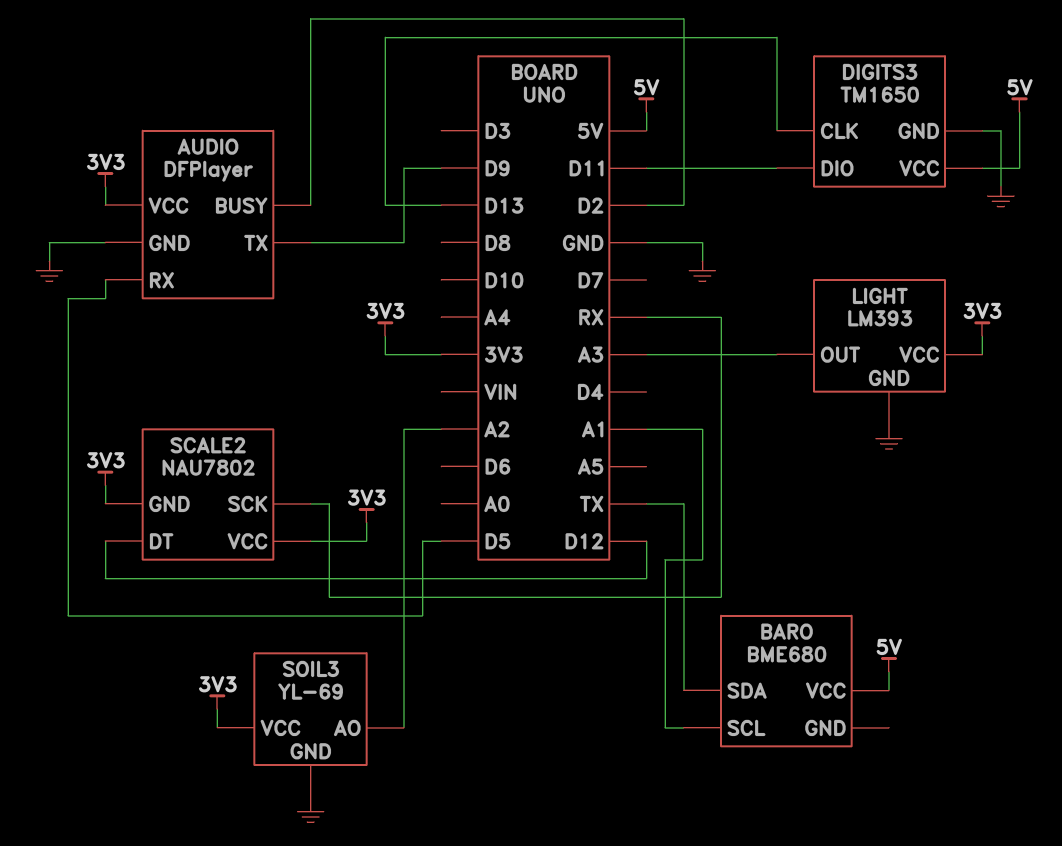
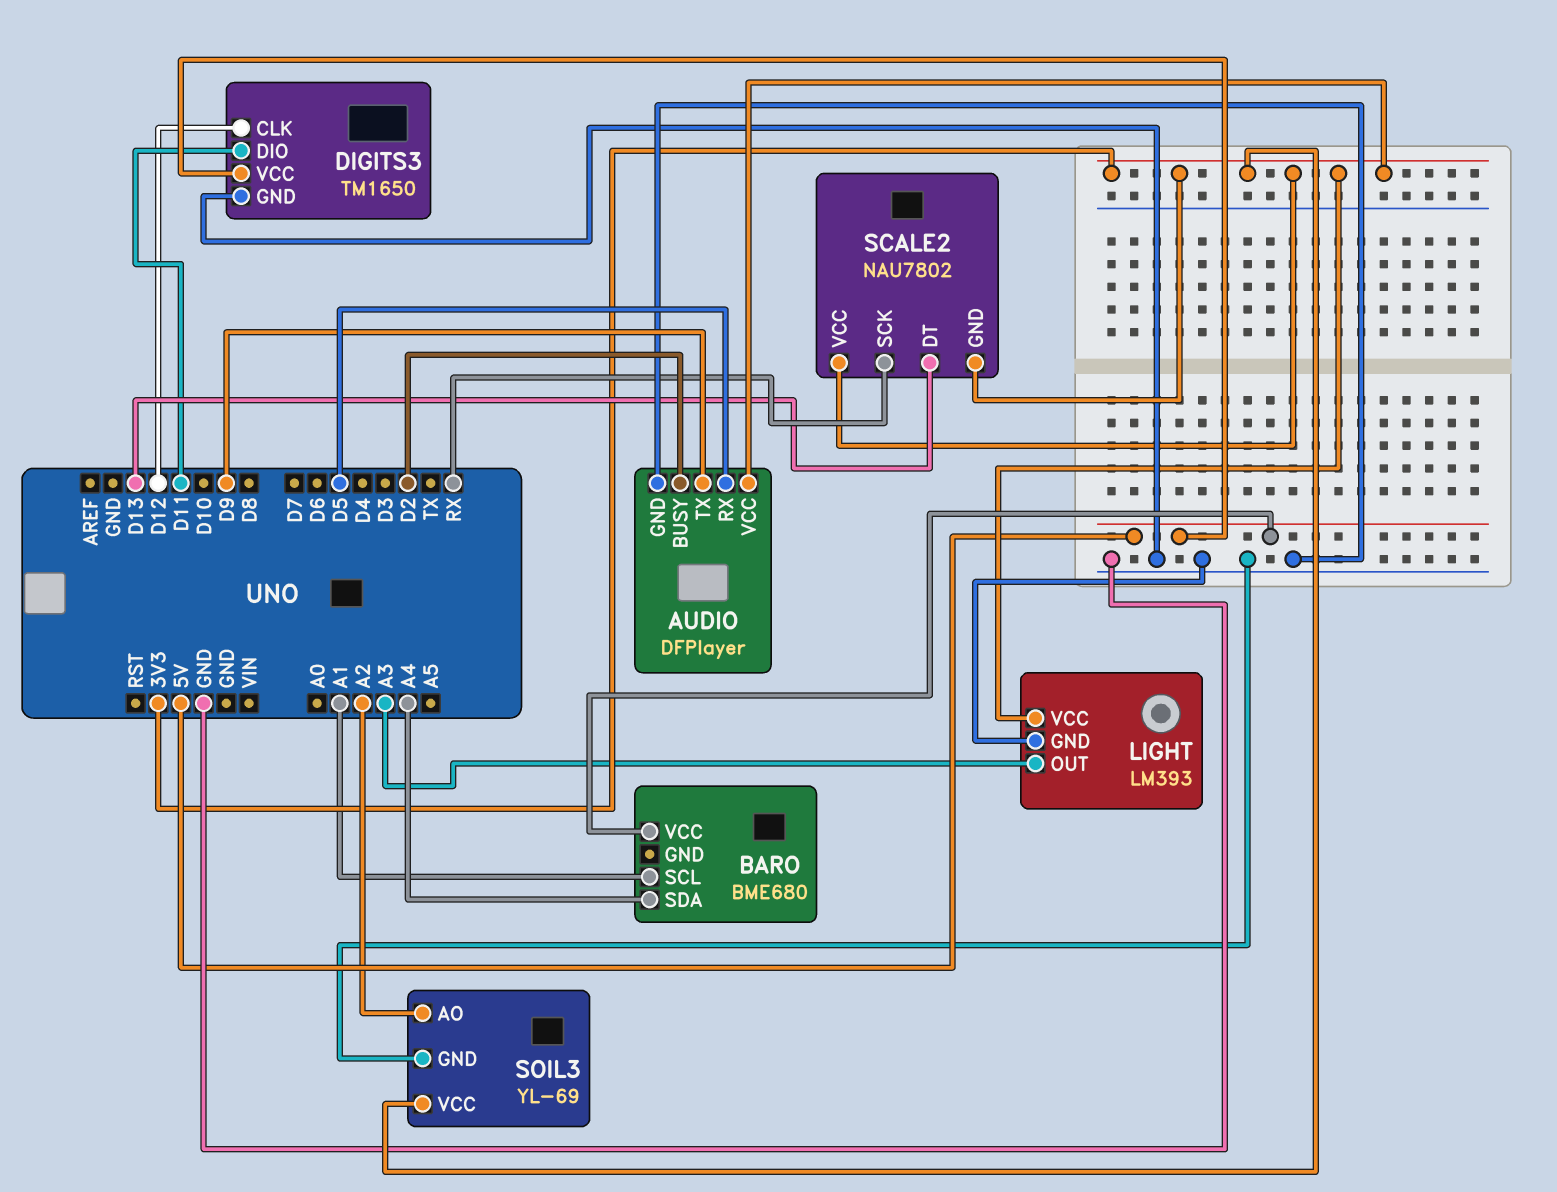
BARO pin SDA: TX -> A4
DIGITS3 pin CLK: D13 -> D12
SCALE2 pin DT: D12 -> D13

